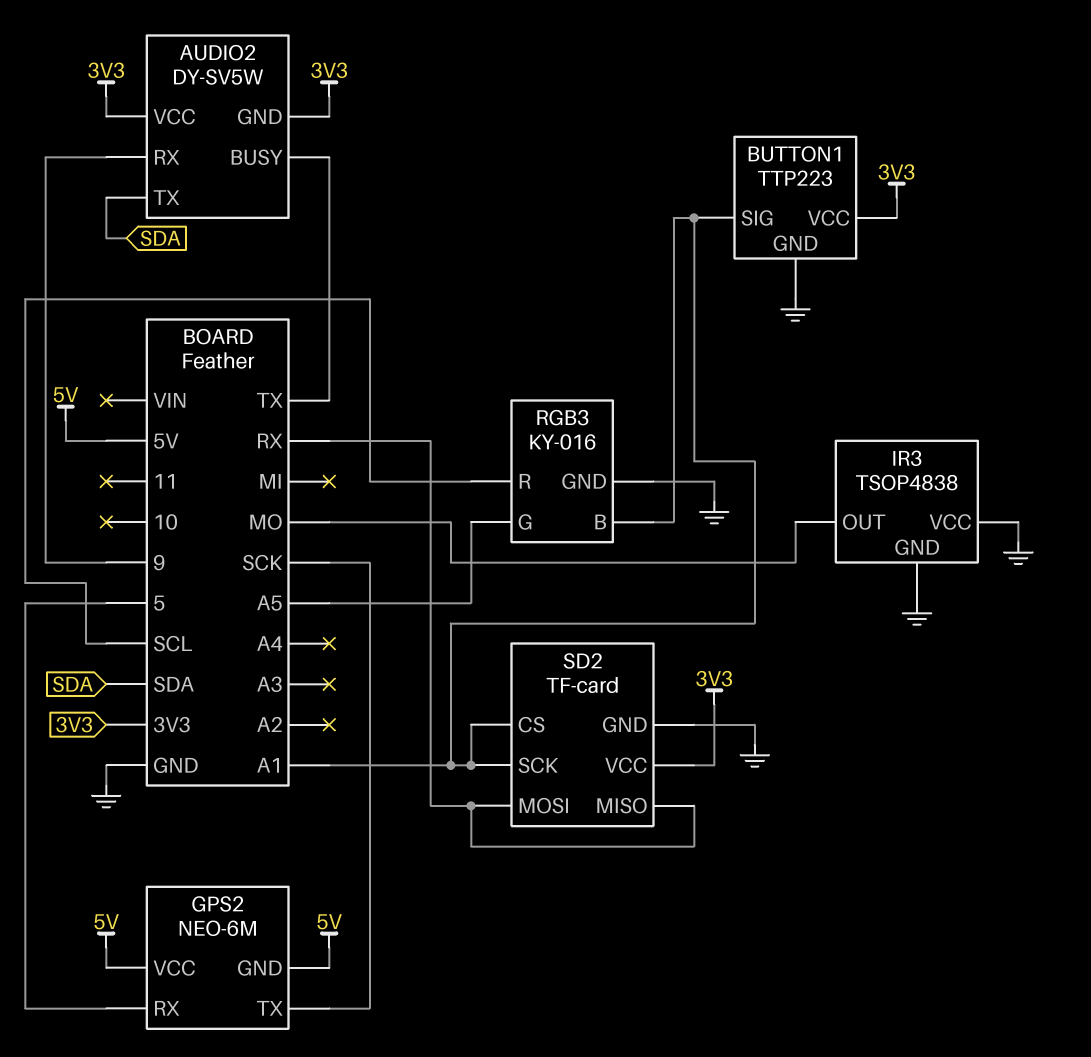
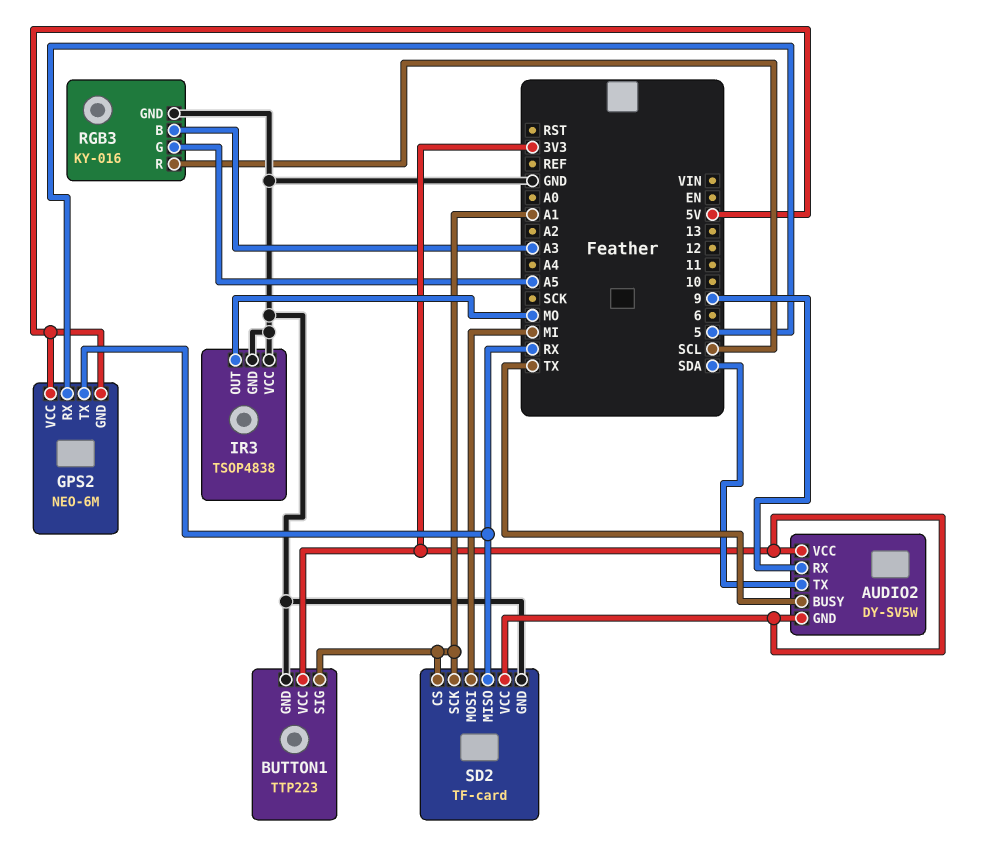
GPS2 pin TX: SCK -> RX
RGB3 pin B: A1 -> A3
SD2 pin MOSI: RX -> MI

